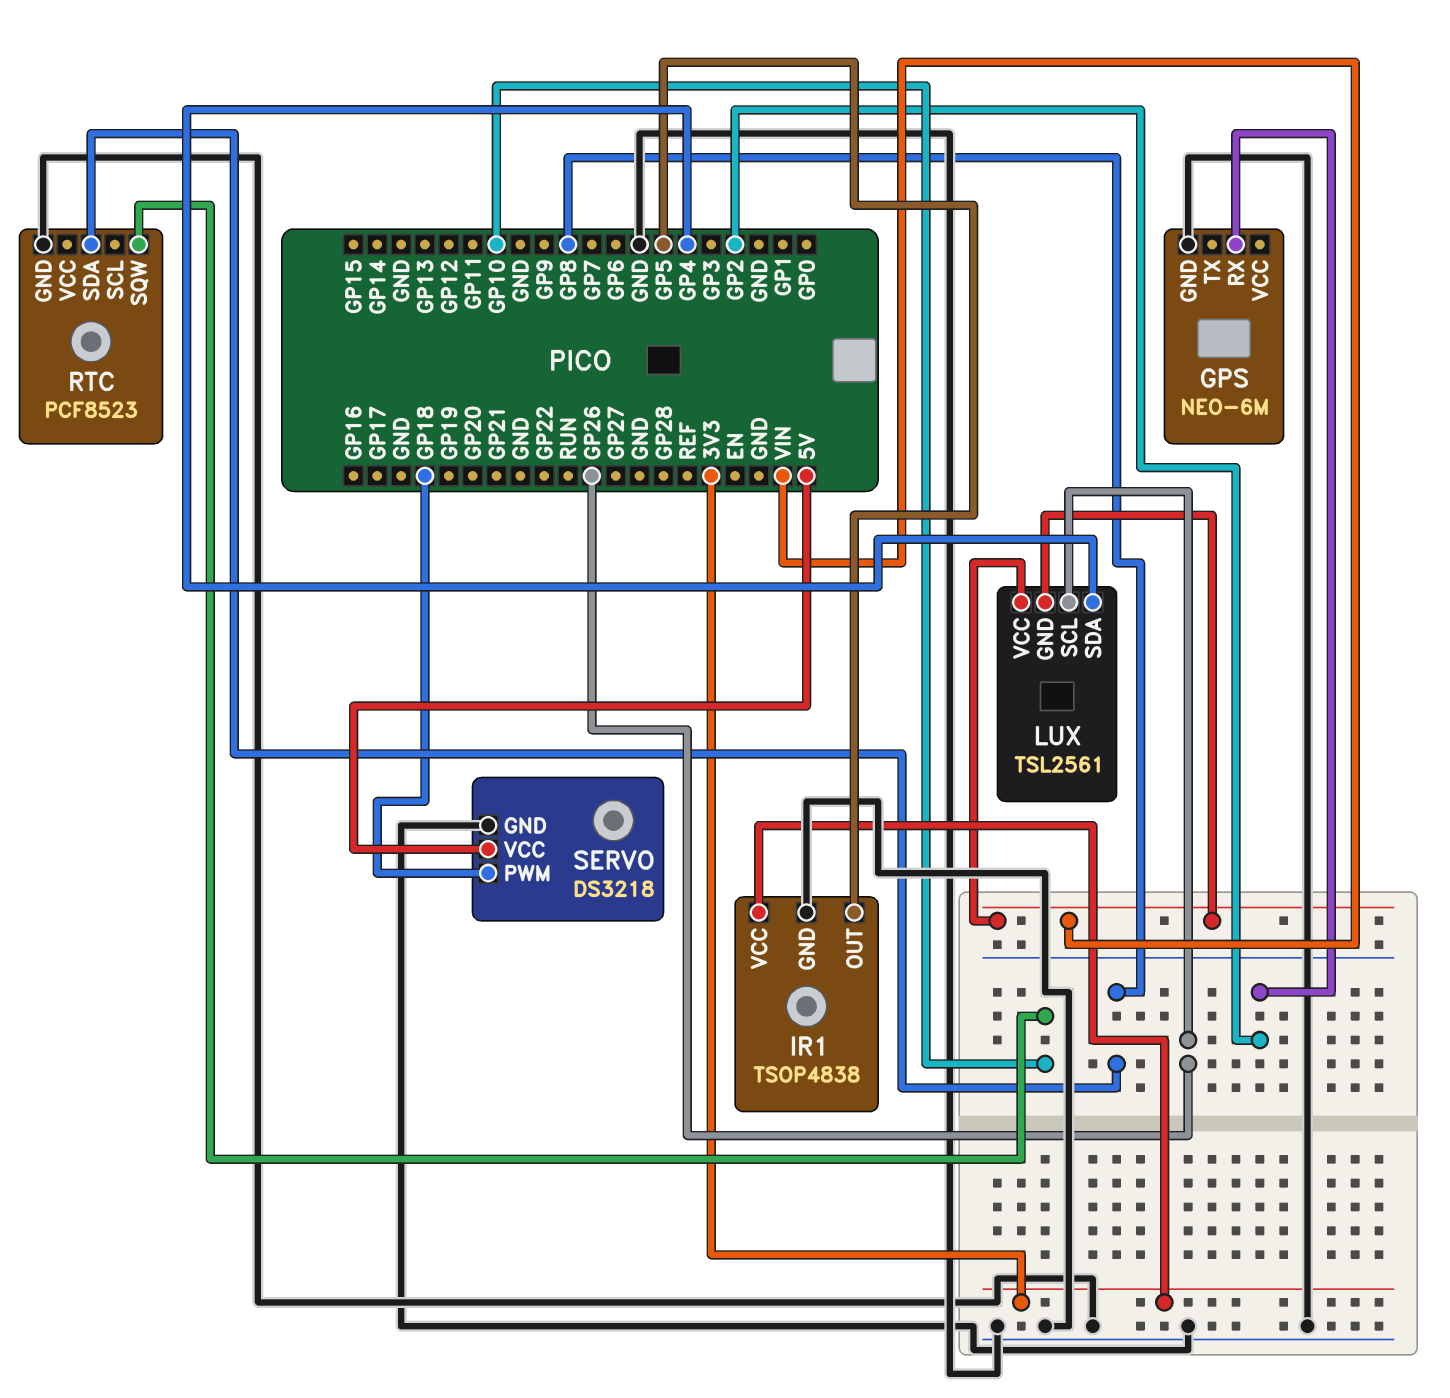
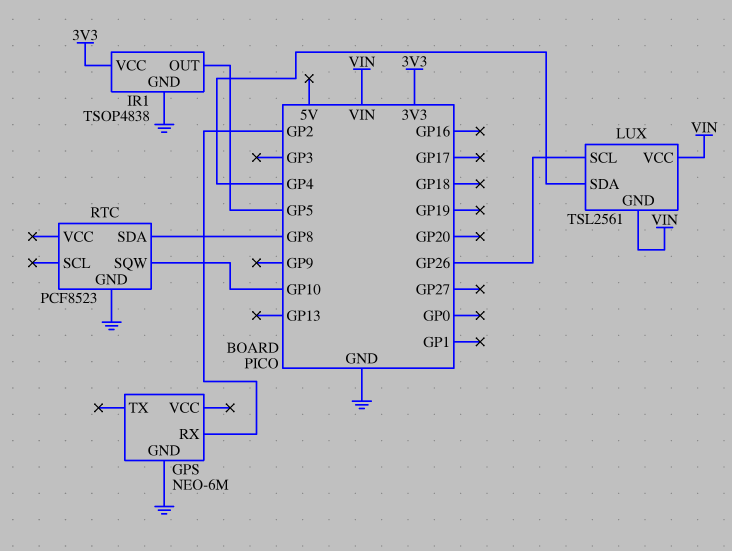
SERVO: DS3218 -> none
SERVO pin GND: GND -> none
SERVO pin PWM: GP18 -> none
SERVO pin VCC: 5V -> none

